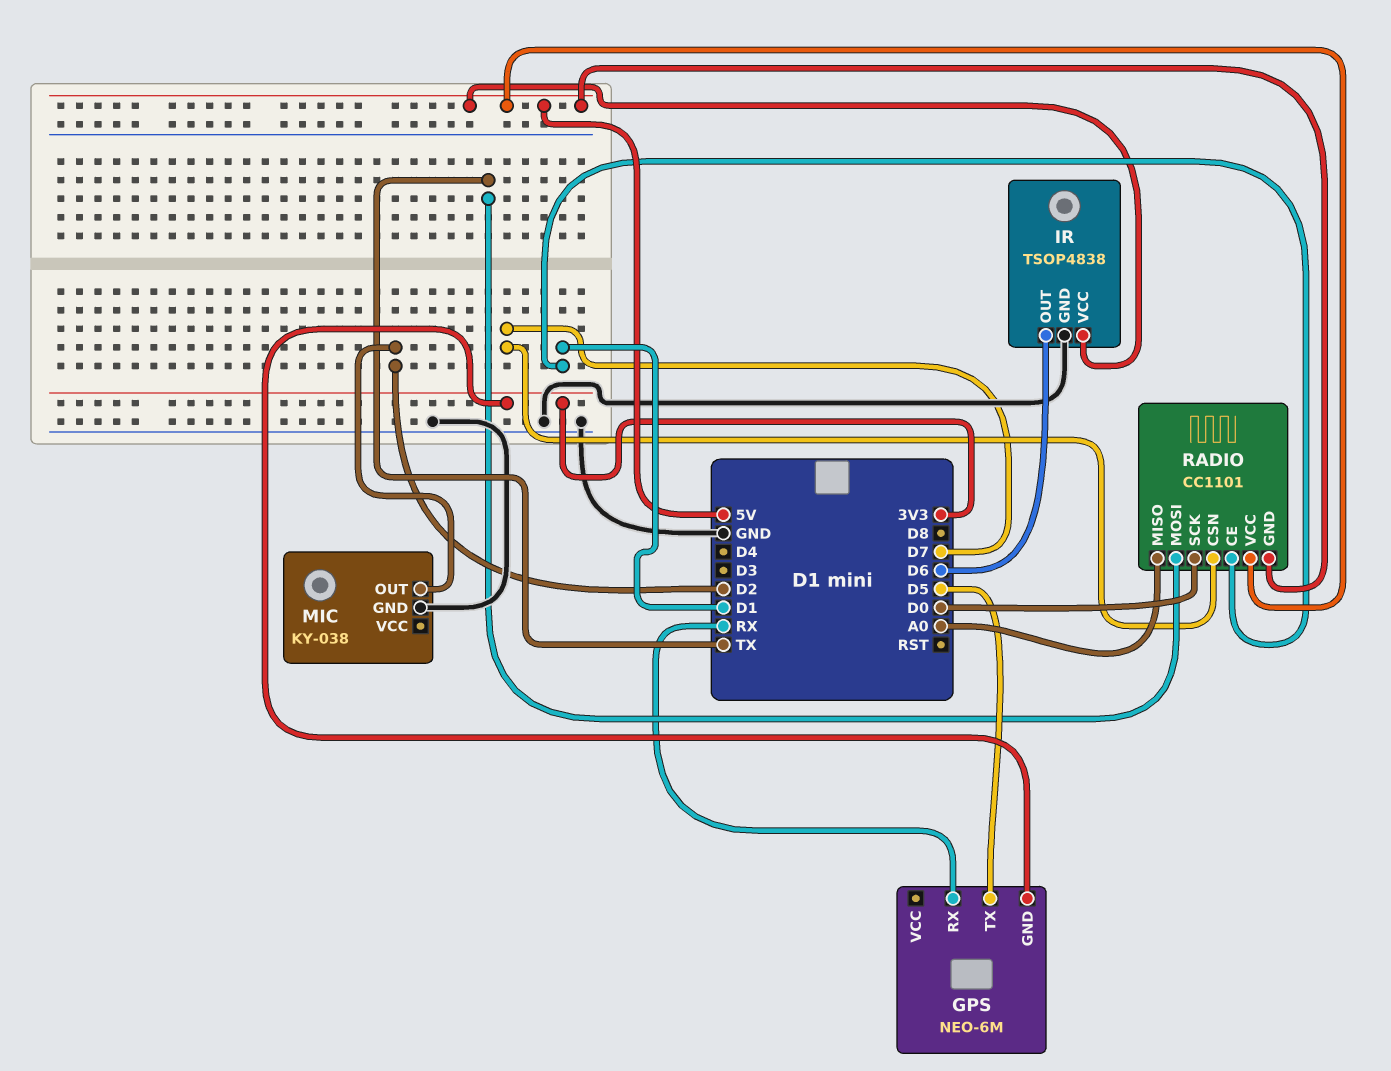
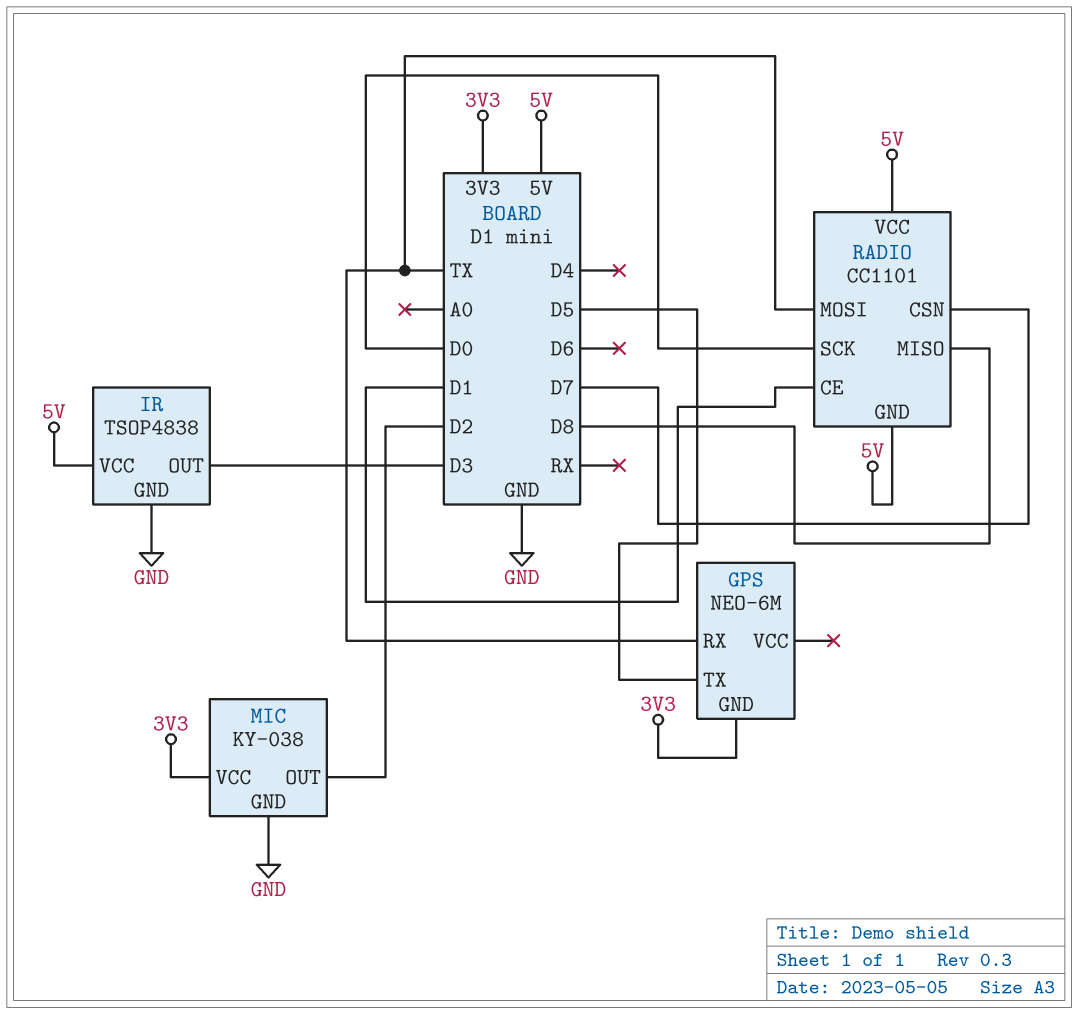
GPS pin RX: RX -> TX
IR pin OUT: D6 -> D3
MIC pin VCC: none -> 3V3
RADIO pin MISO: A0 -> D8

